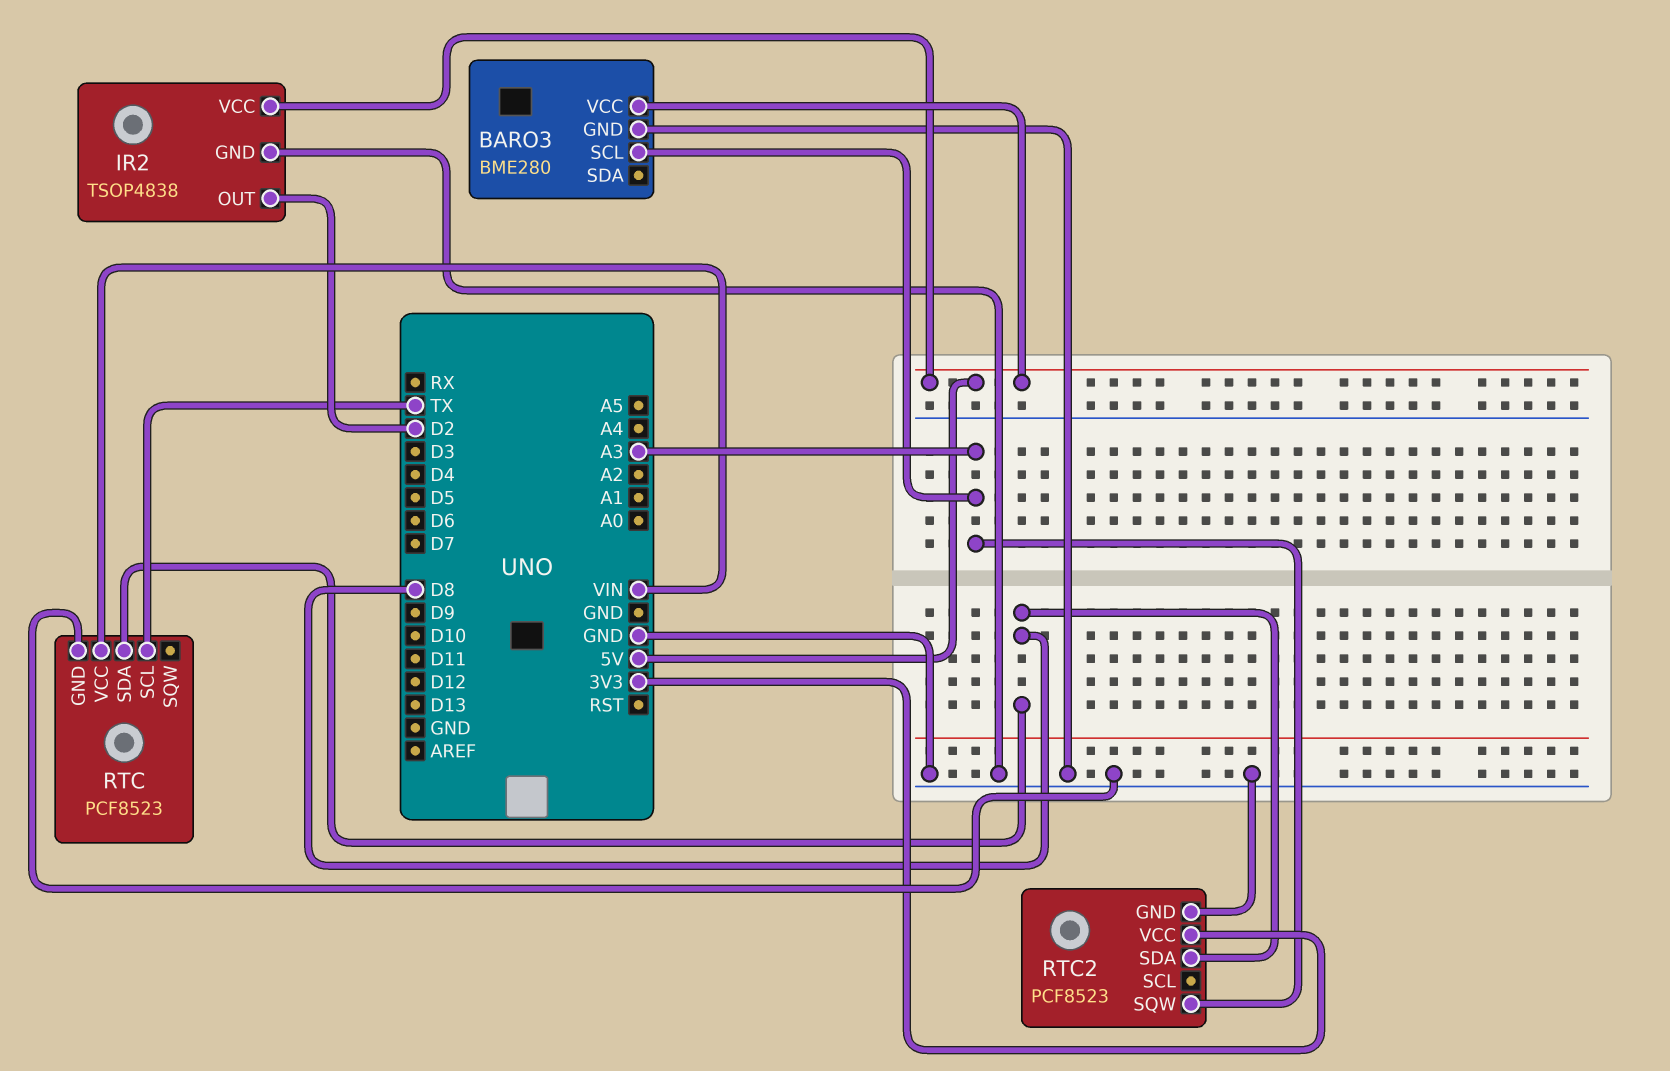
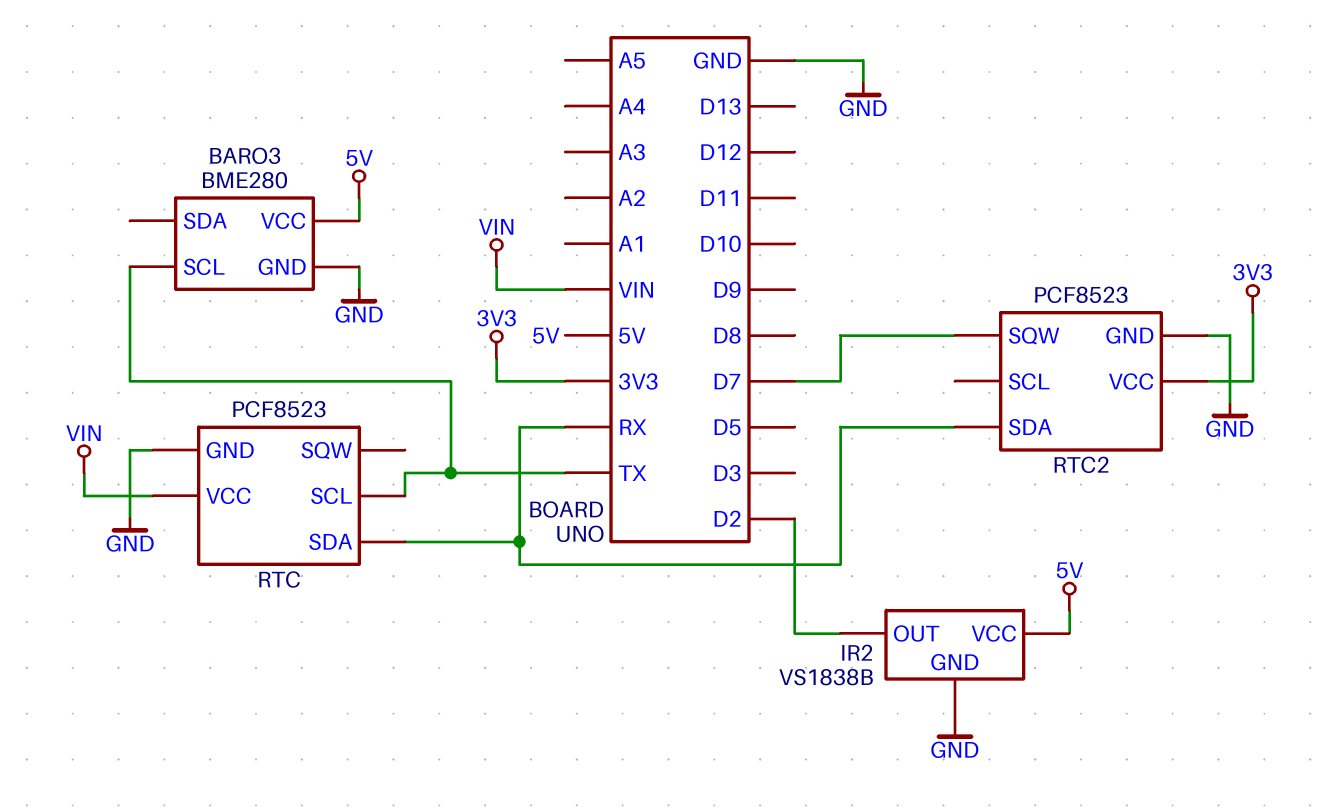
BARO3 pin SCL: A3 -> TX
IR2: TSOP4838 -> VS1838B
RTC pin SDA: D8 -> RX
RTC2 pin SDA: D8 -> RX
RTC2 pin SQW: A3 -> D7

